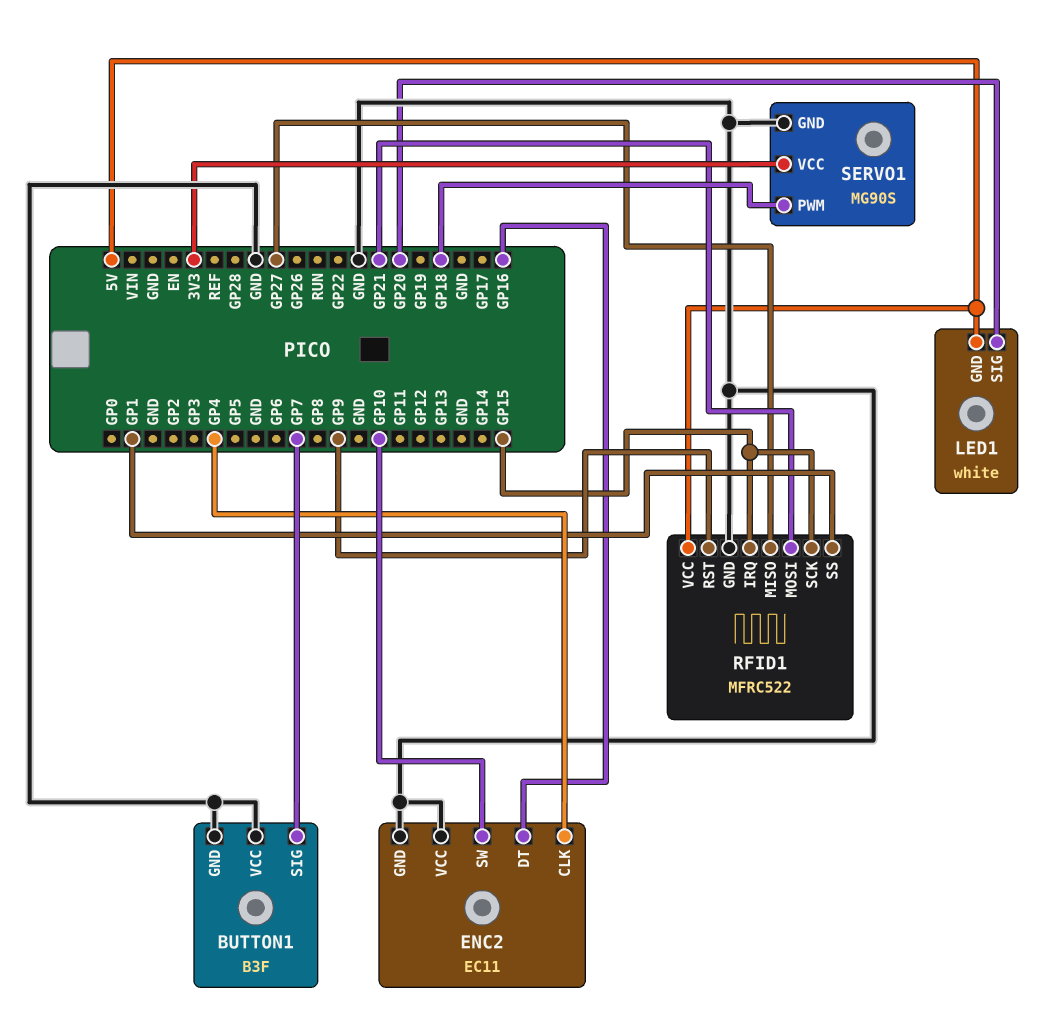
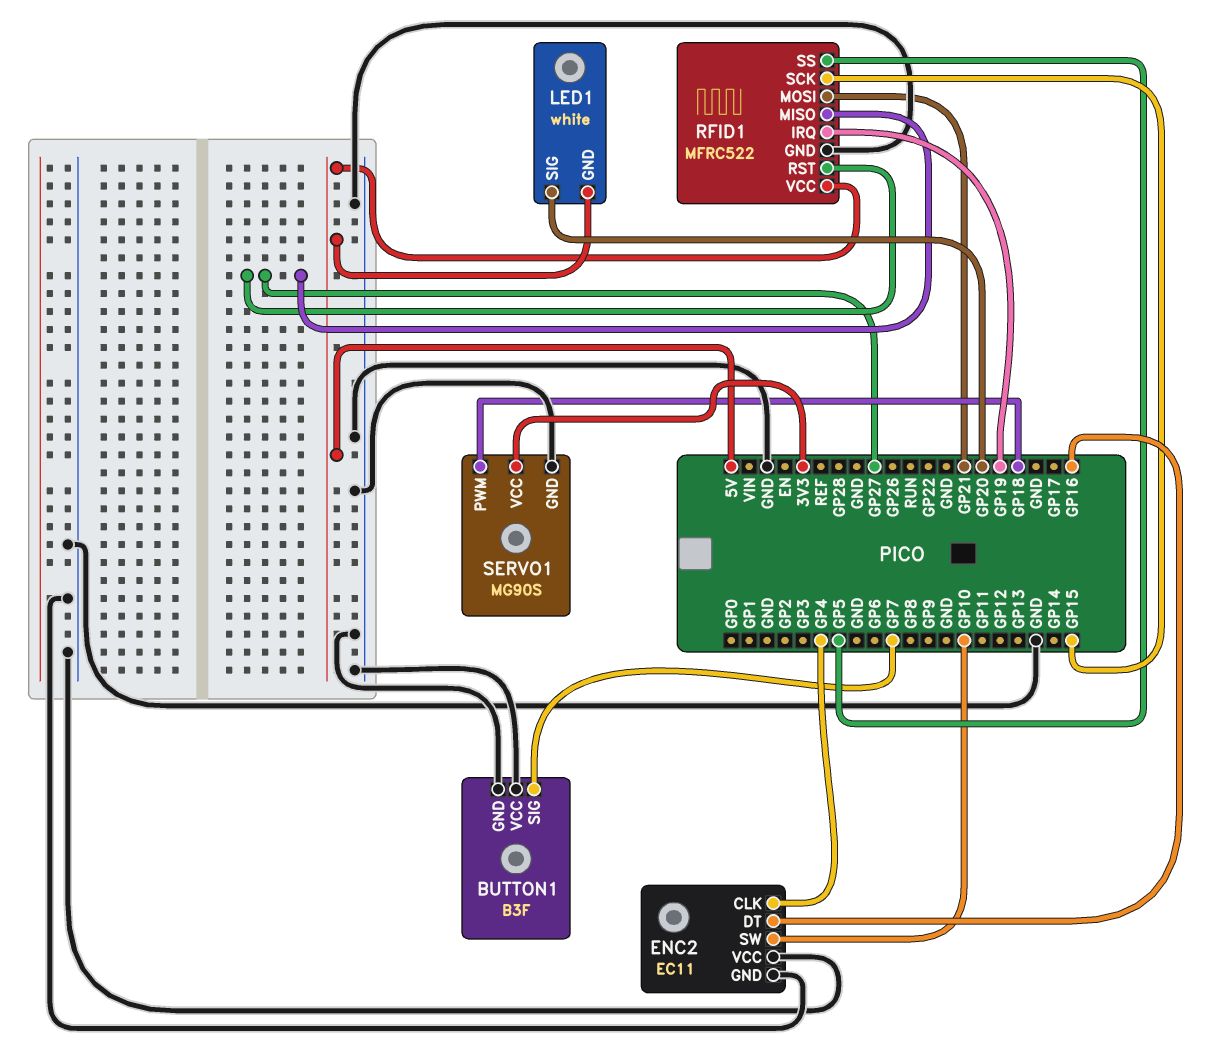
RFID1 pin IRQ: GP15 -> GP19
RFID1 pin RST: GP9 -> GP27
RFID1 pin SS: GP1 -> GP5

